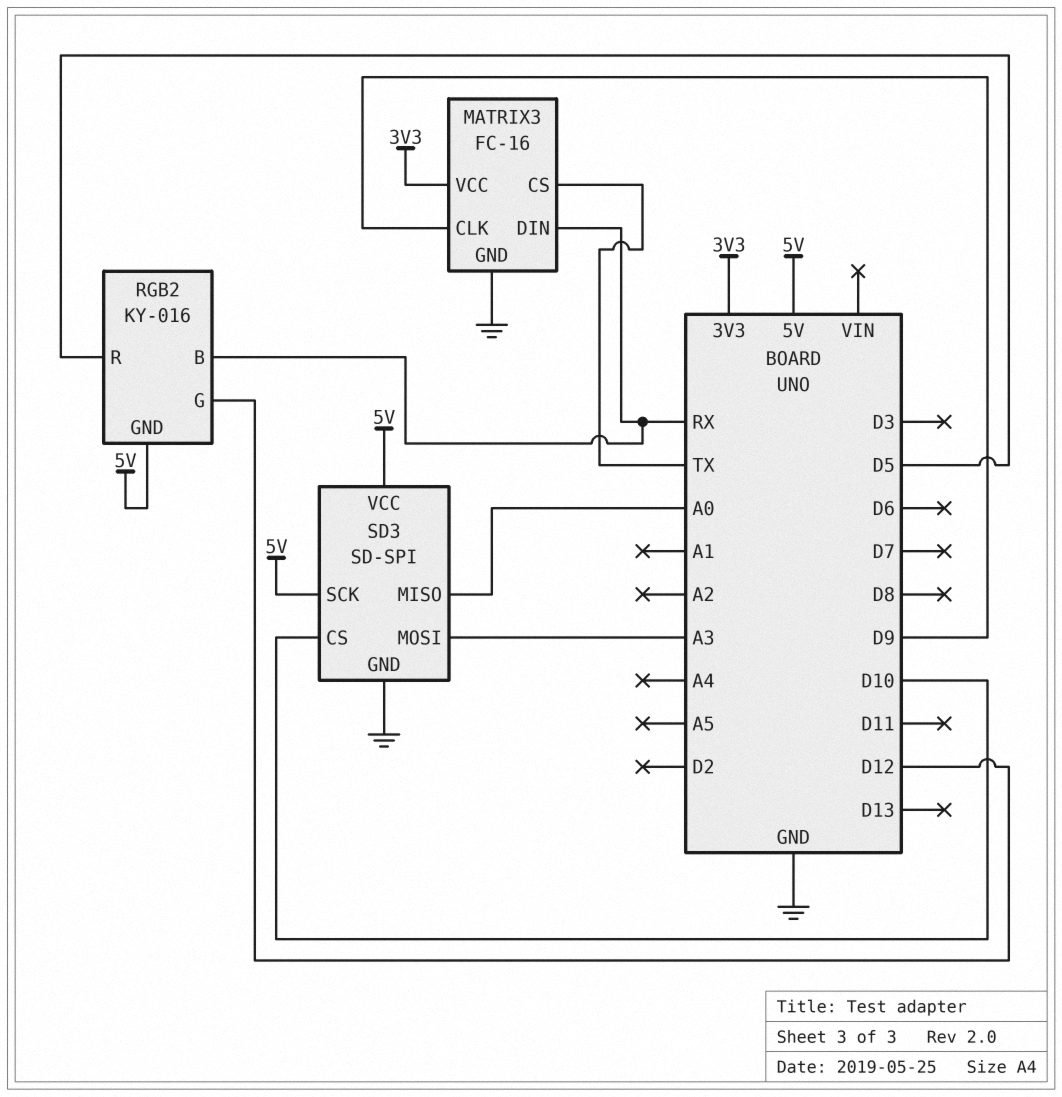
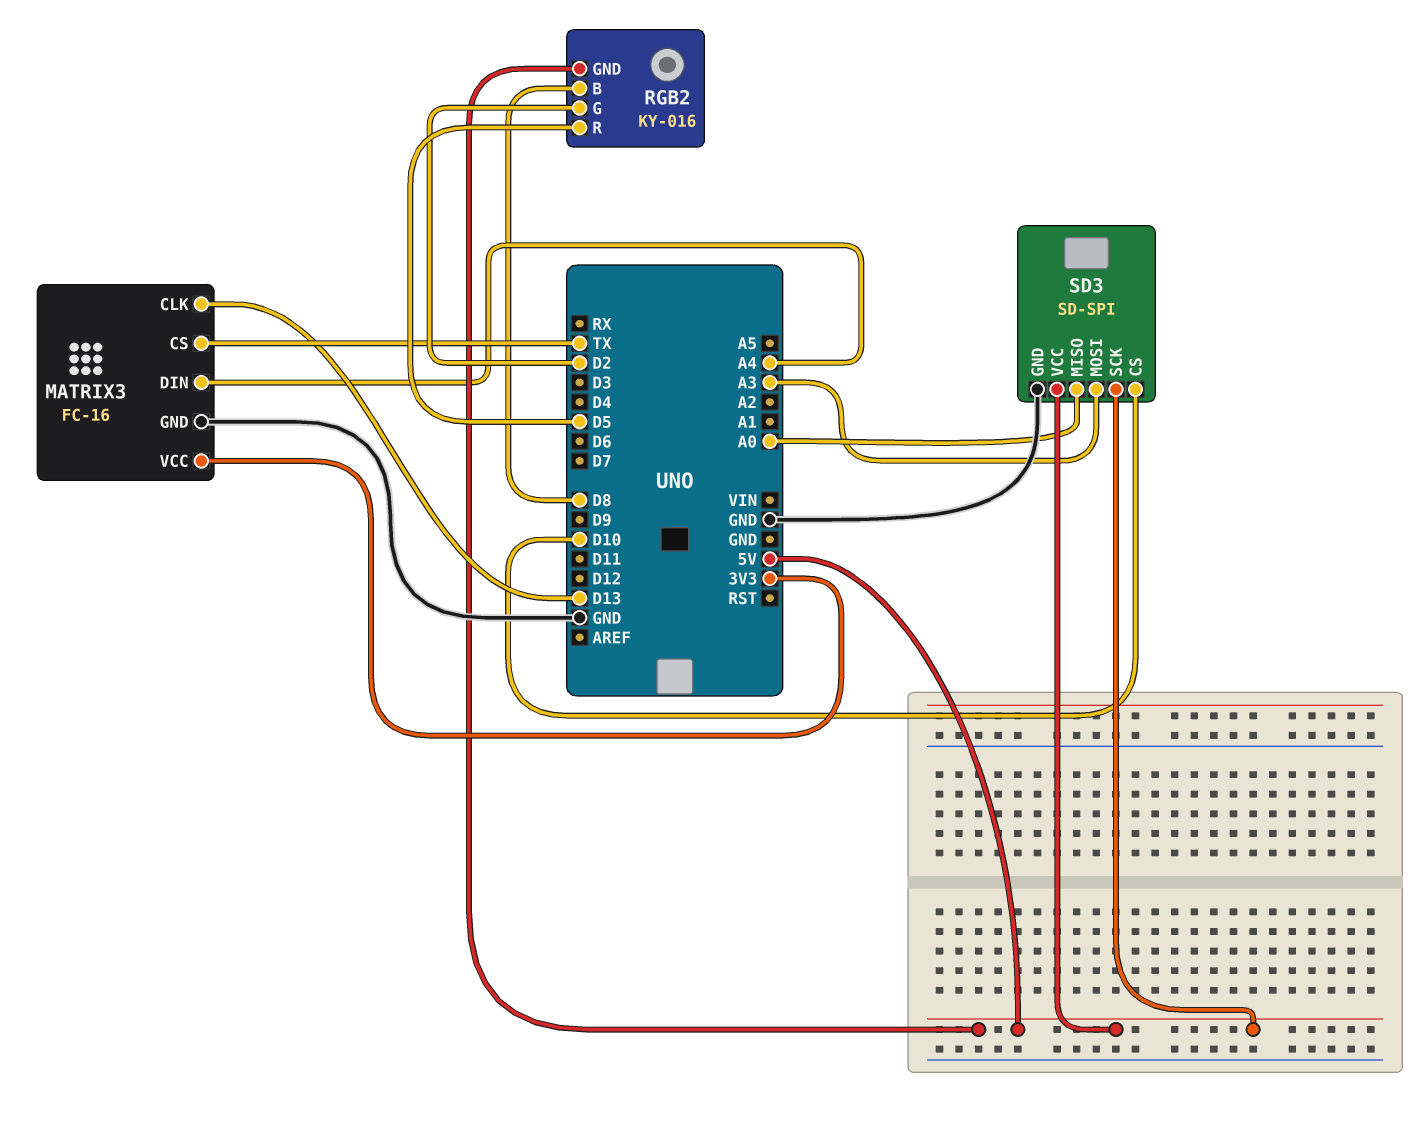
MATRIX3 pin CLK: D9 -> D13
MATRIX3 pin DIN: RX -> A4
RGB2 pin B: RX -> D8
RGB2 pin G: D12 -> D2

